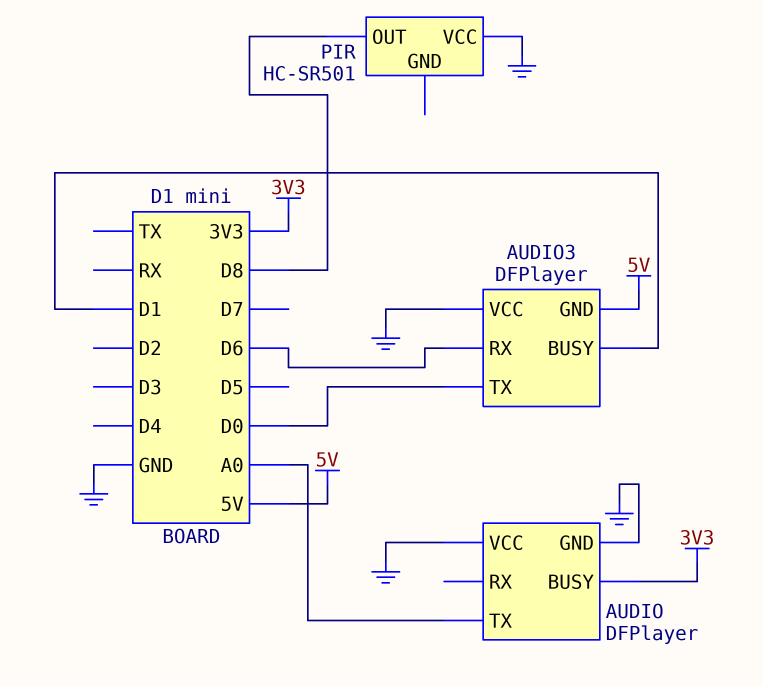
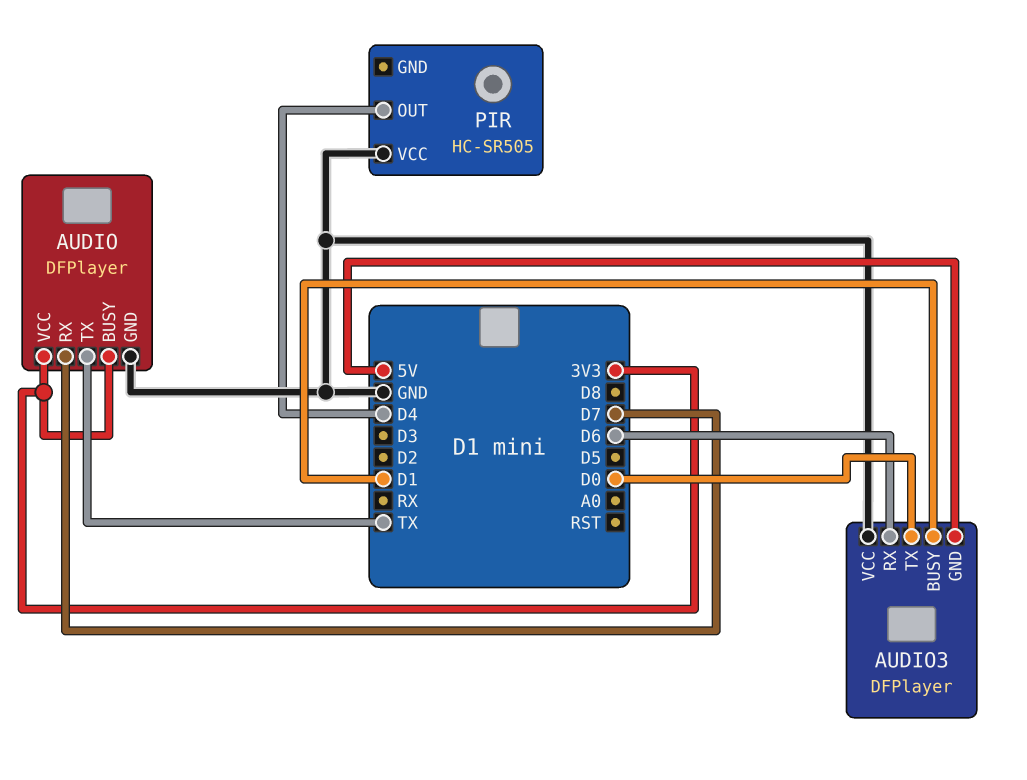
AUDIO pin RX: none -> D7
AUDIO pin TX: A0 -> TX
AUDIO pin VCC: GND -> 3V3
PIR: HC-SR501 -> HC-SR505
PIR pin OUT: D8 -> D4

